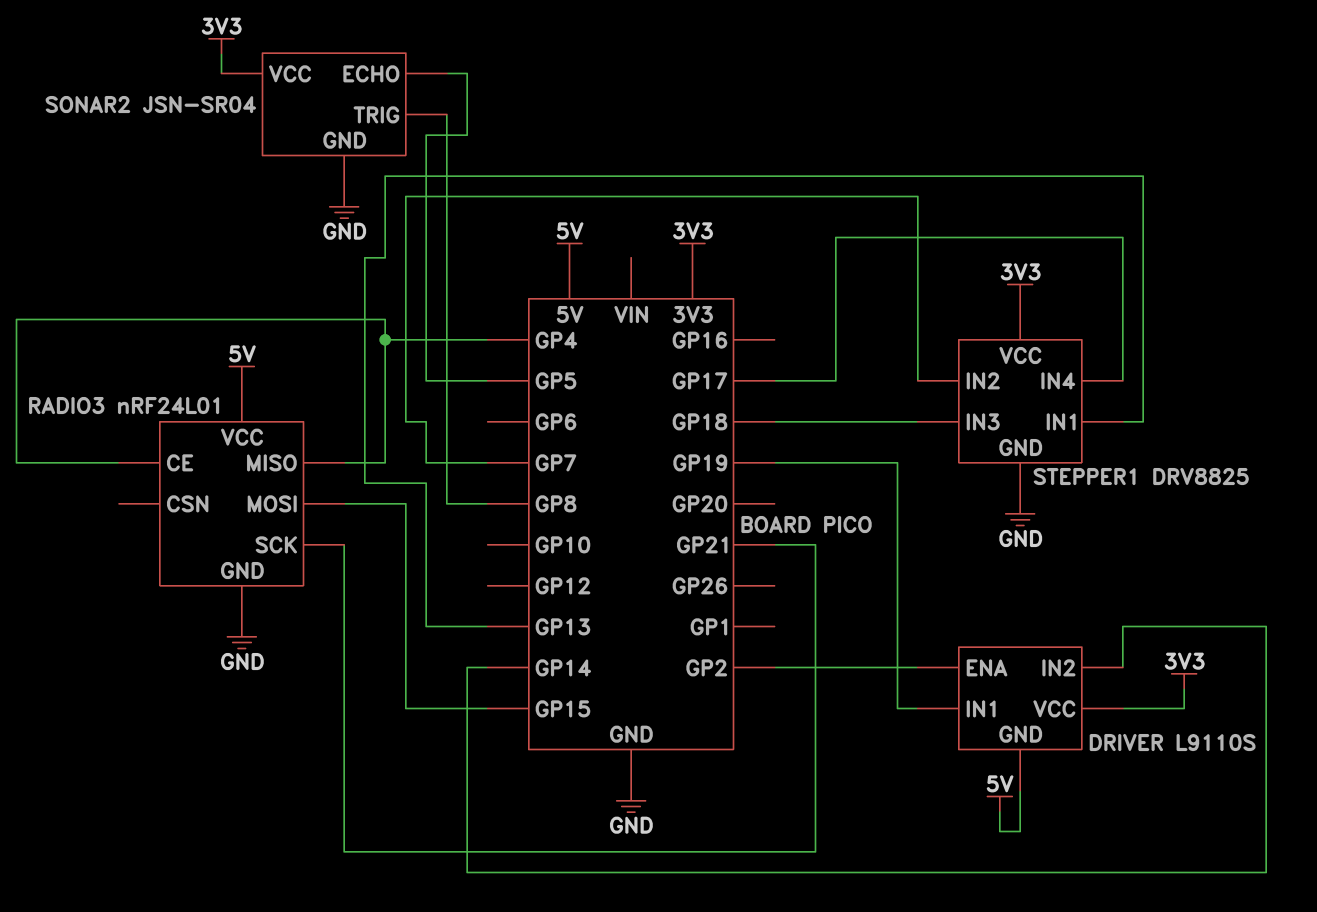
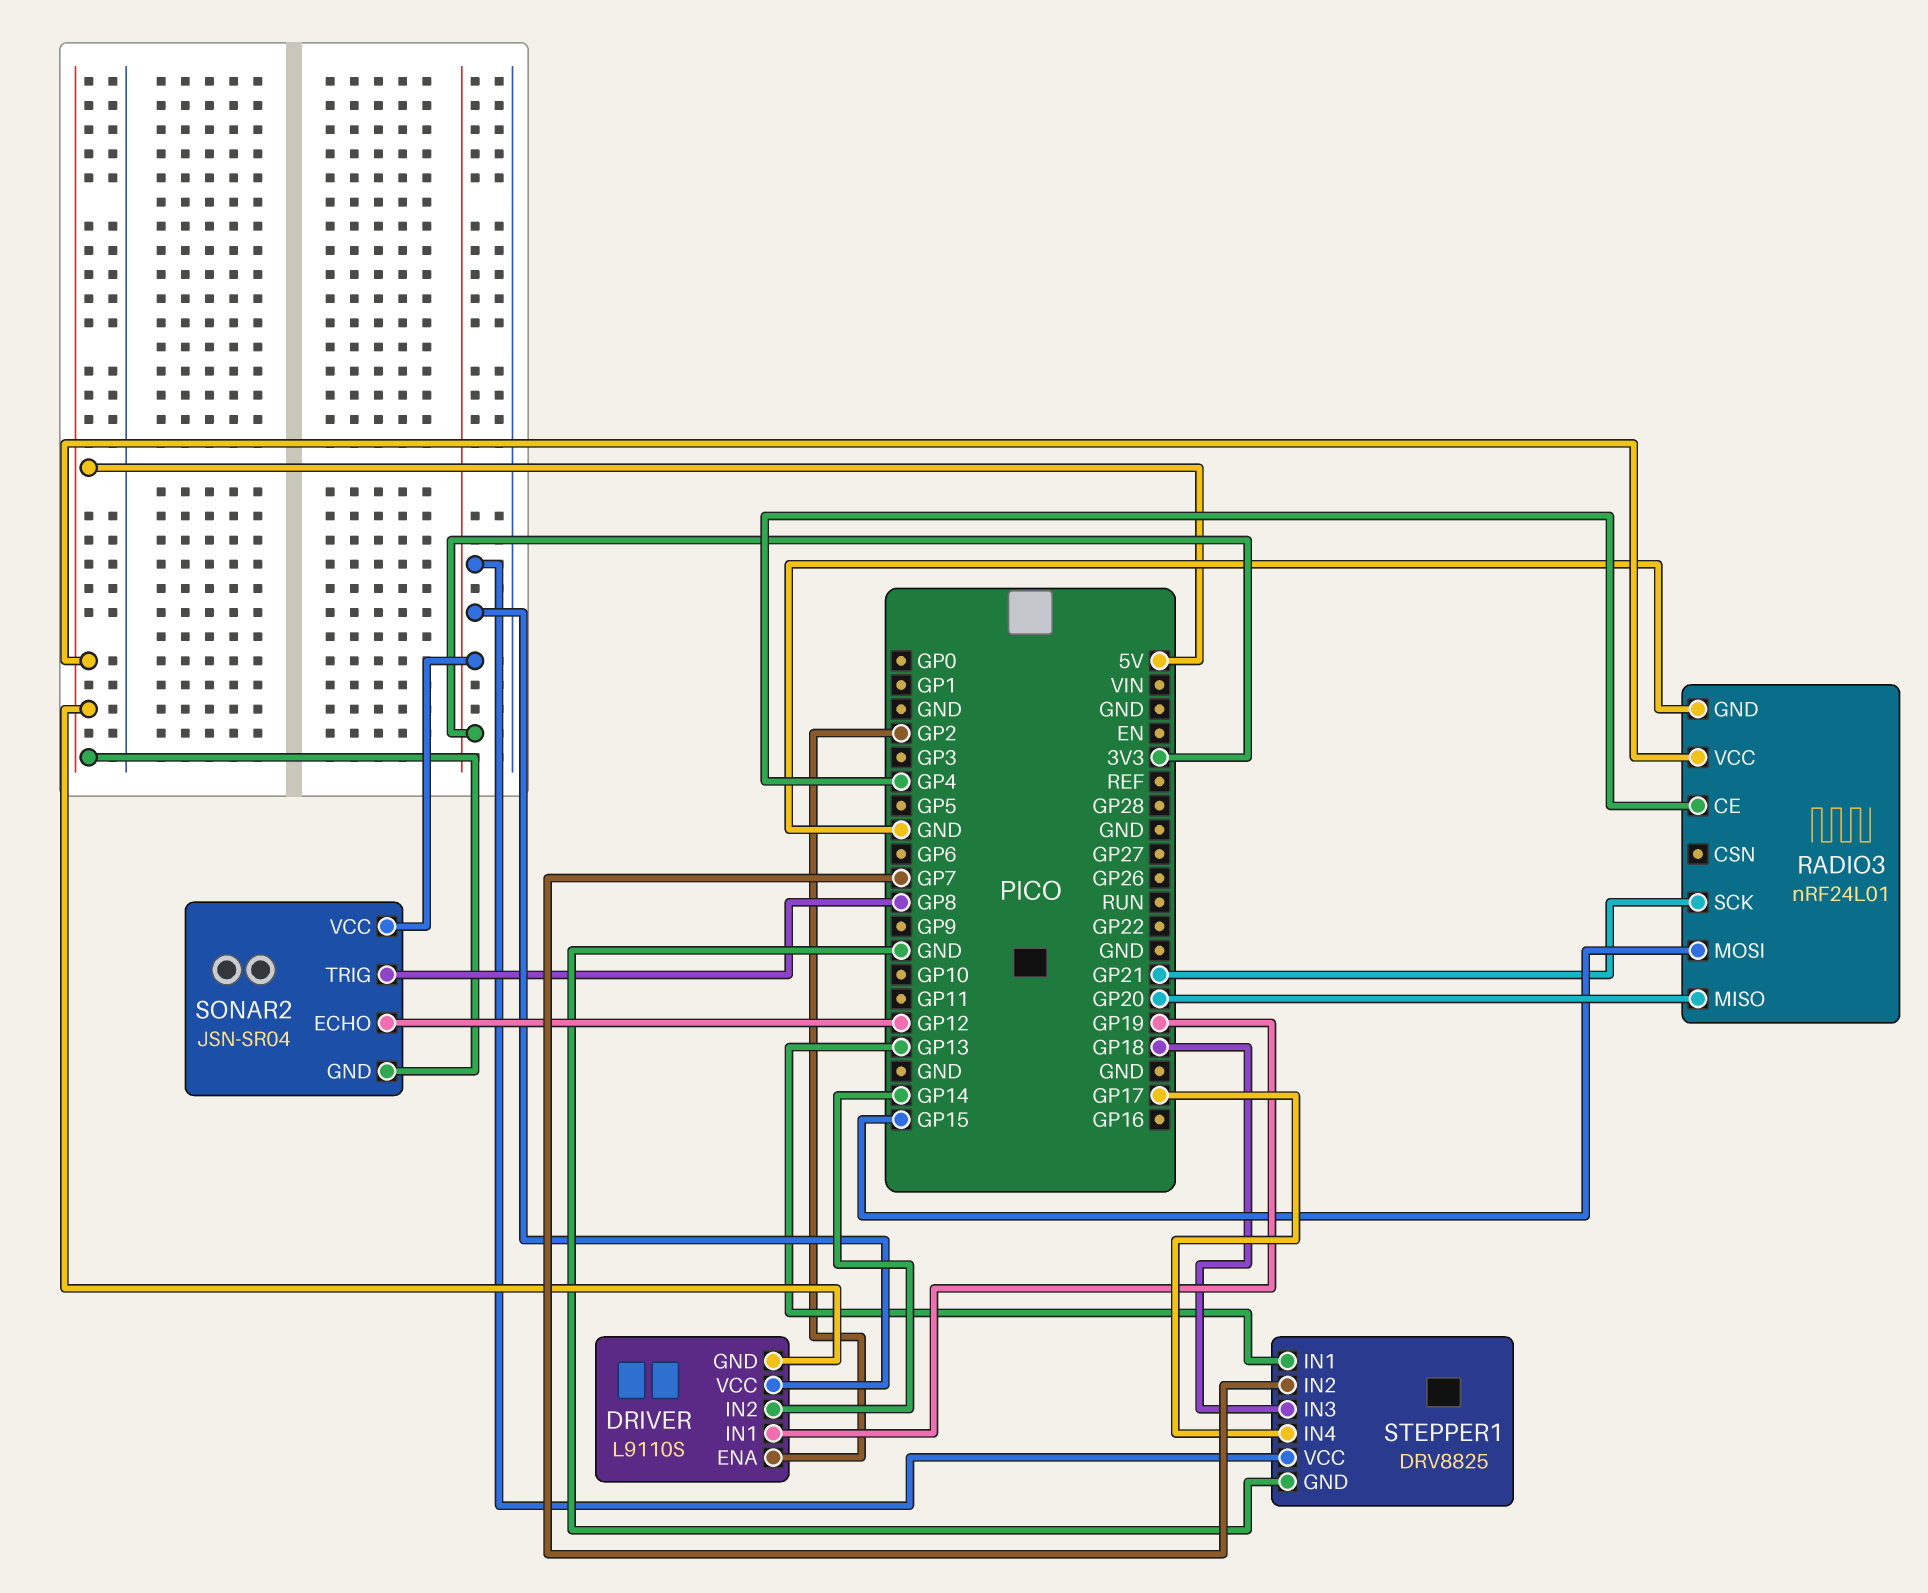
RADIO3 pin MISO: GP4 -> GP20
SONAR2 pin ECHO: GP5 -> GP12
SONAR2 pin GND: GND -> 5V

